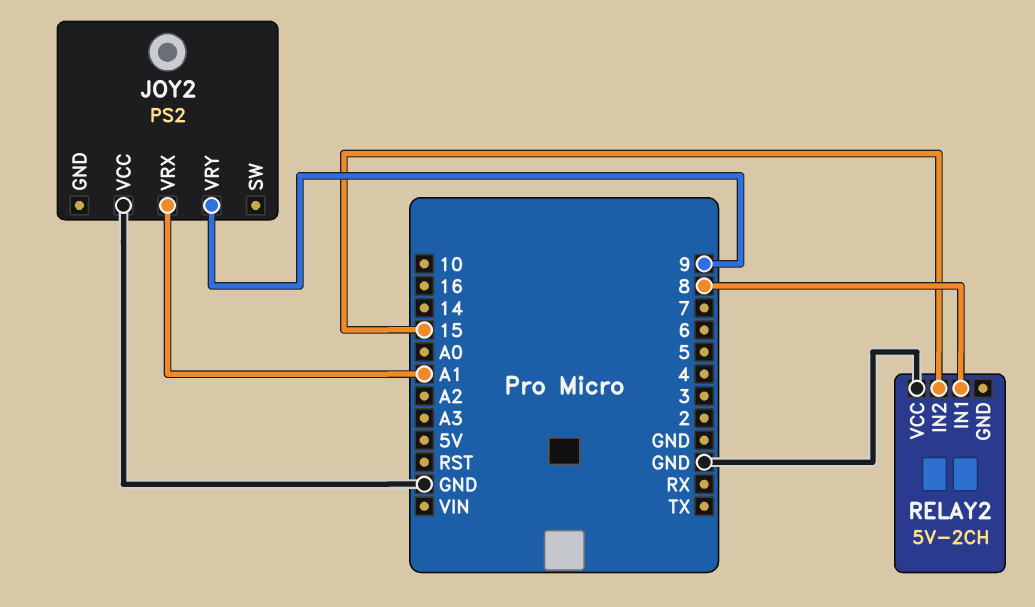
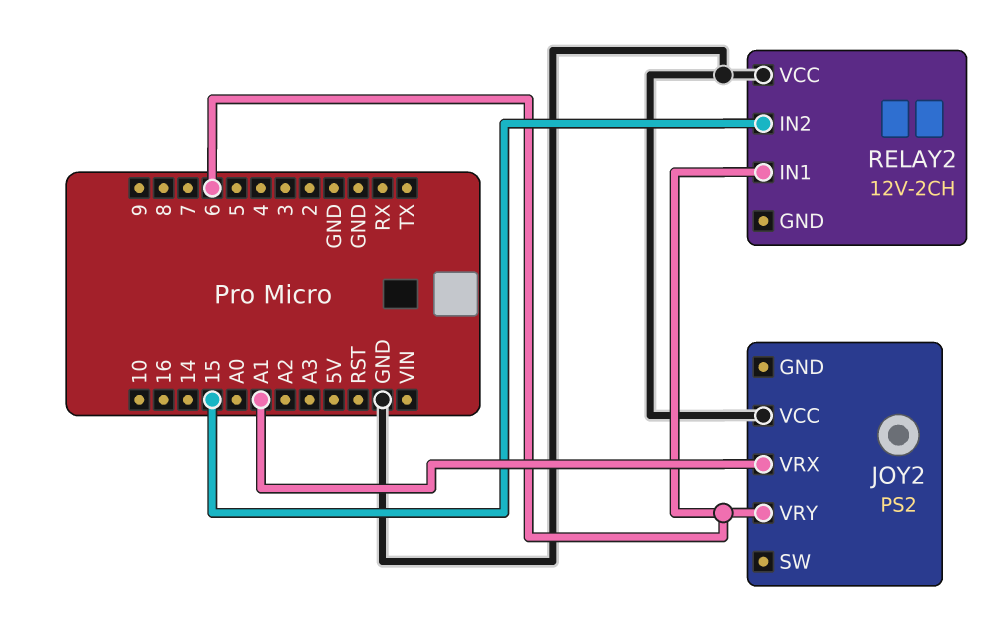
JOY2 pin VRY: 9 -> 6
RELAY2: 5V-2CH -> 12V-2CH
RELAY2 pin IN1: 8 -> 6

